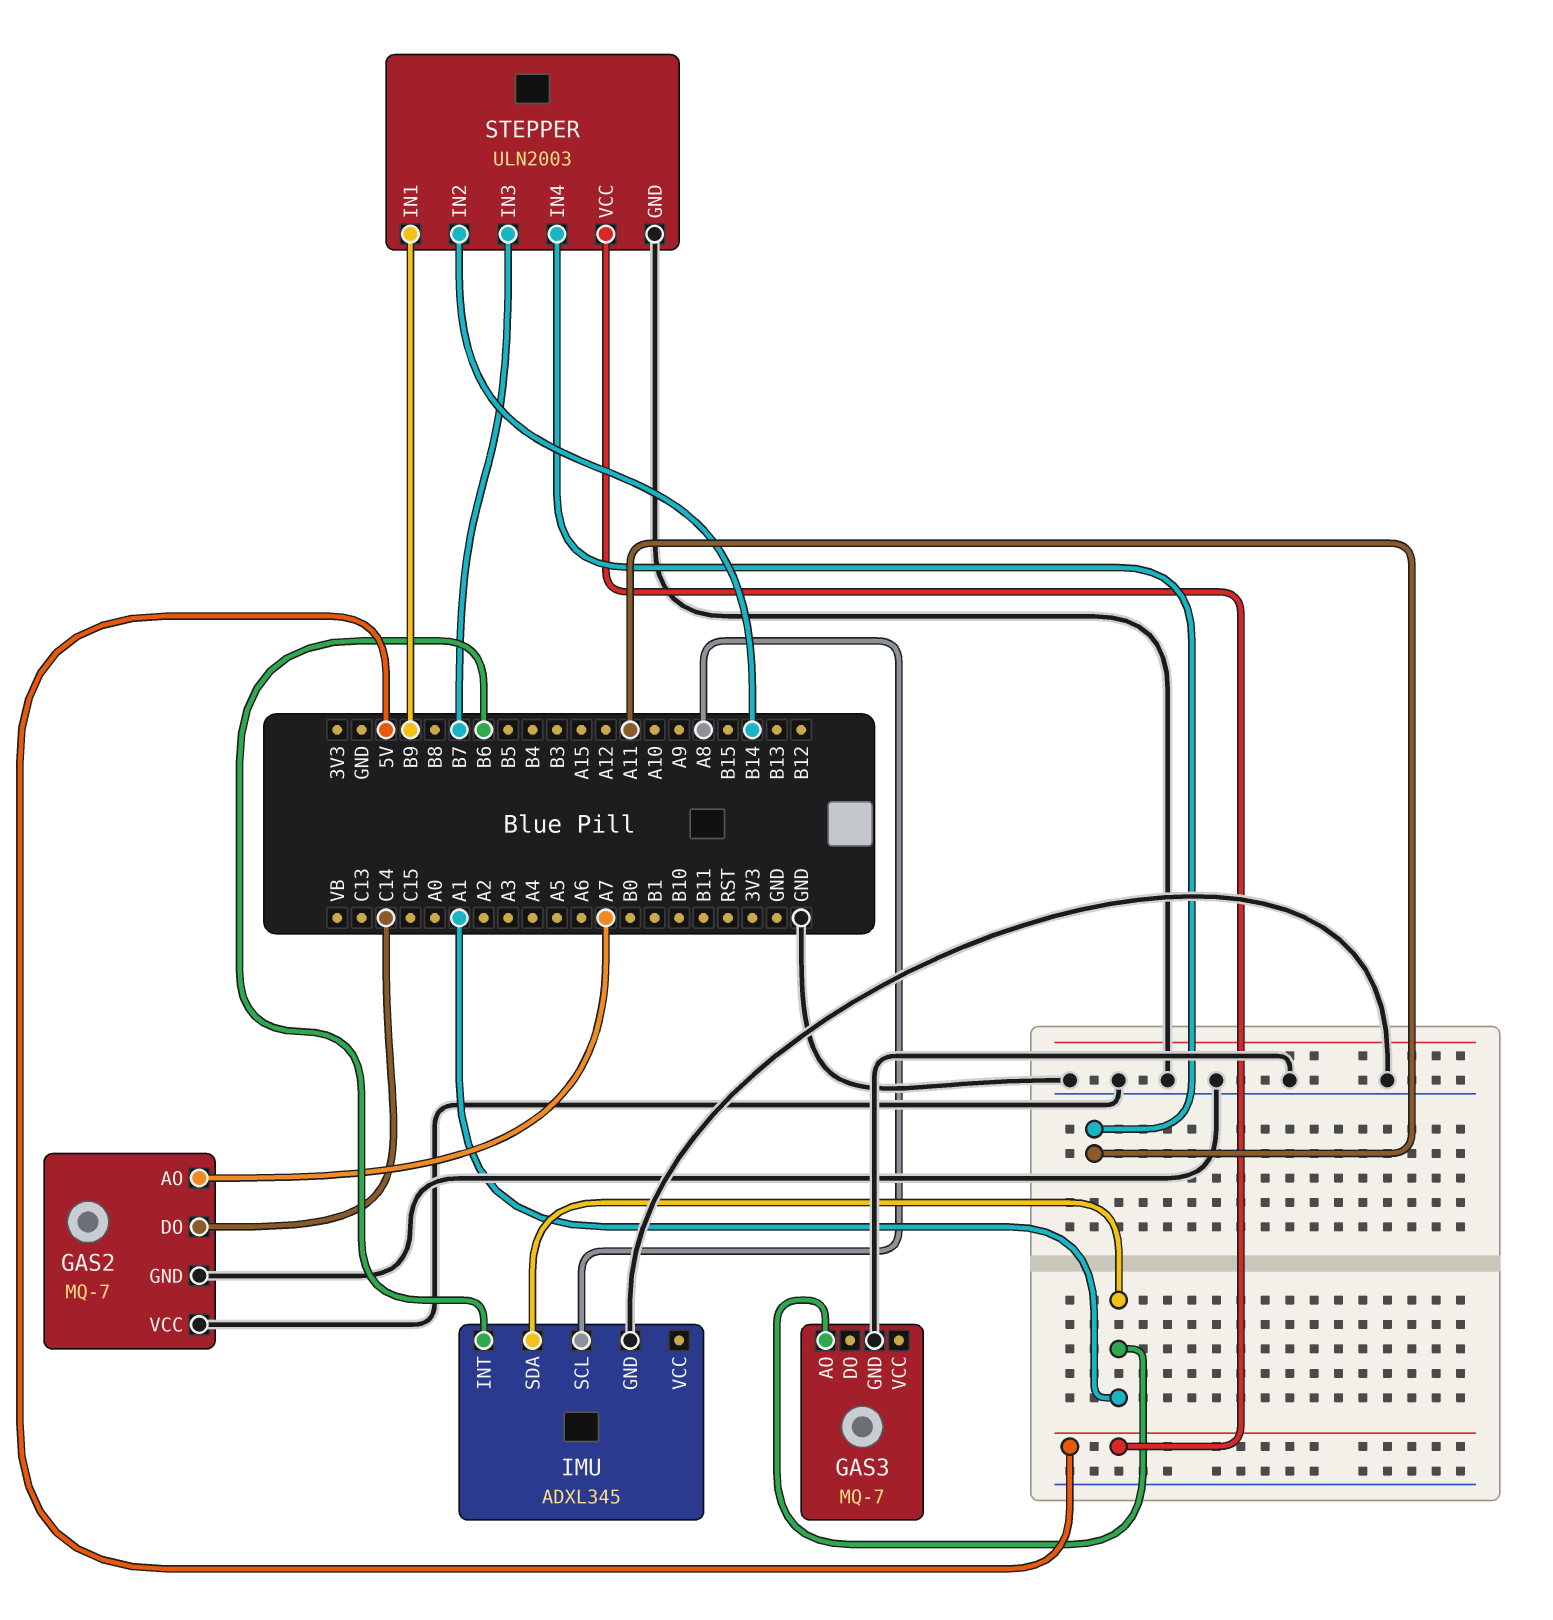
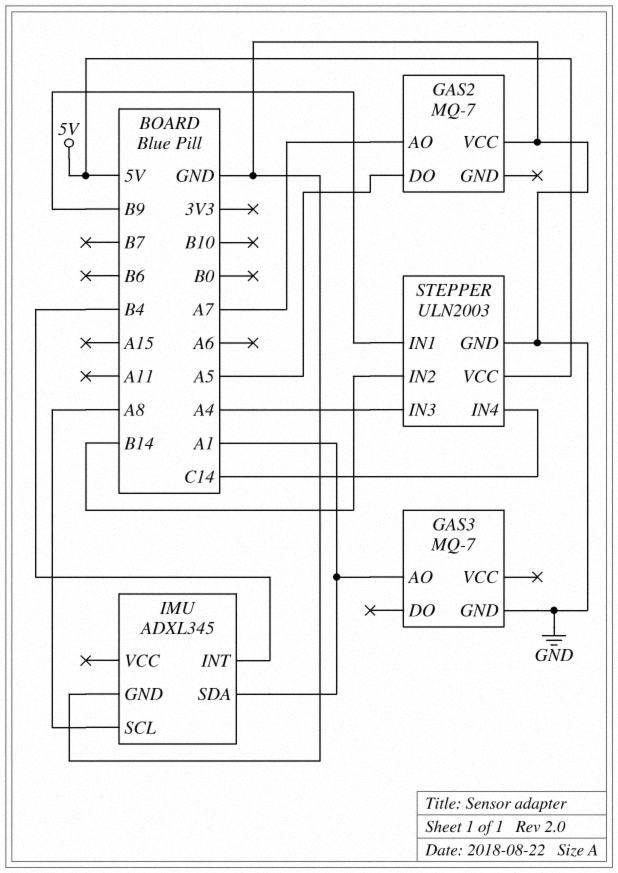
GAS2 pin DO: C14 -> A5
GAS2 pin GND: GND -> none
IMU pin INT: B6 -> B4
STEPPER pin IN3: B7 -> A4
STEPPER pin IN4: A11 -> C14

